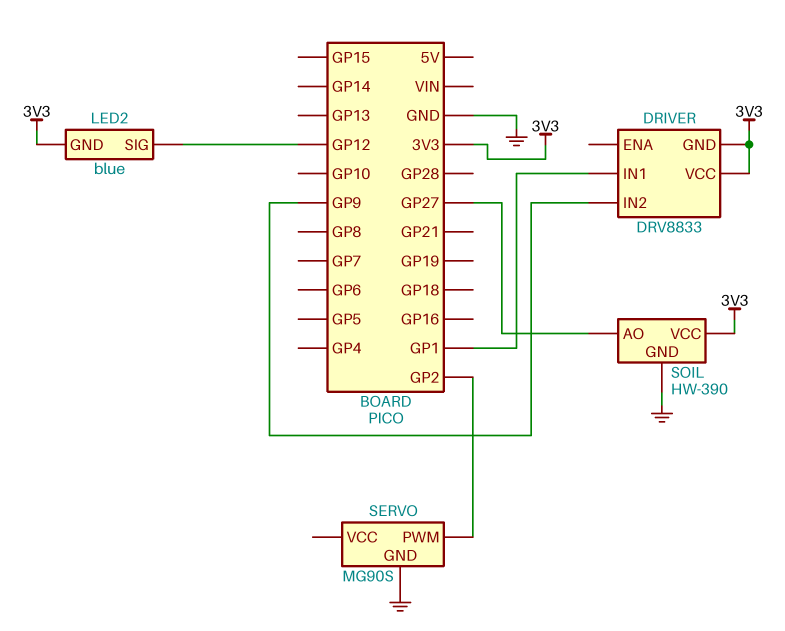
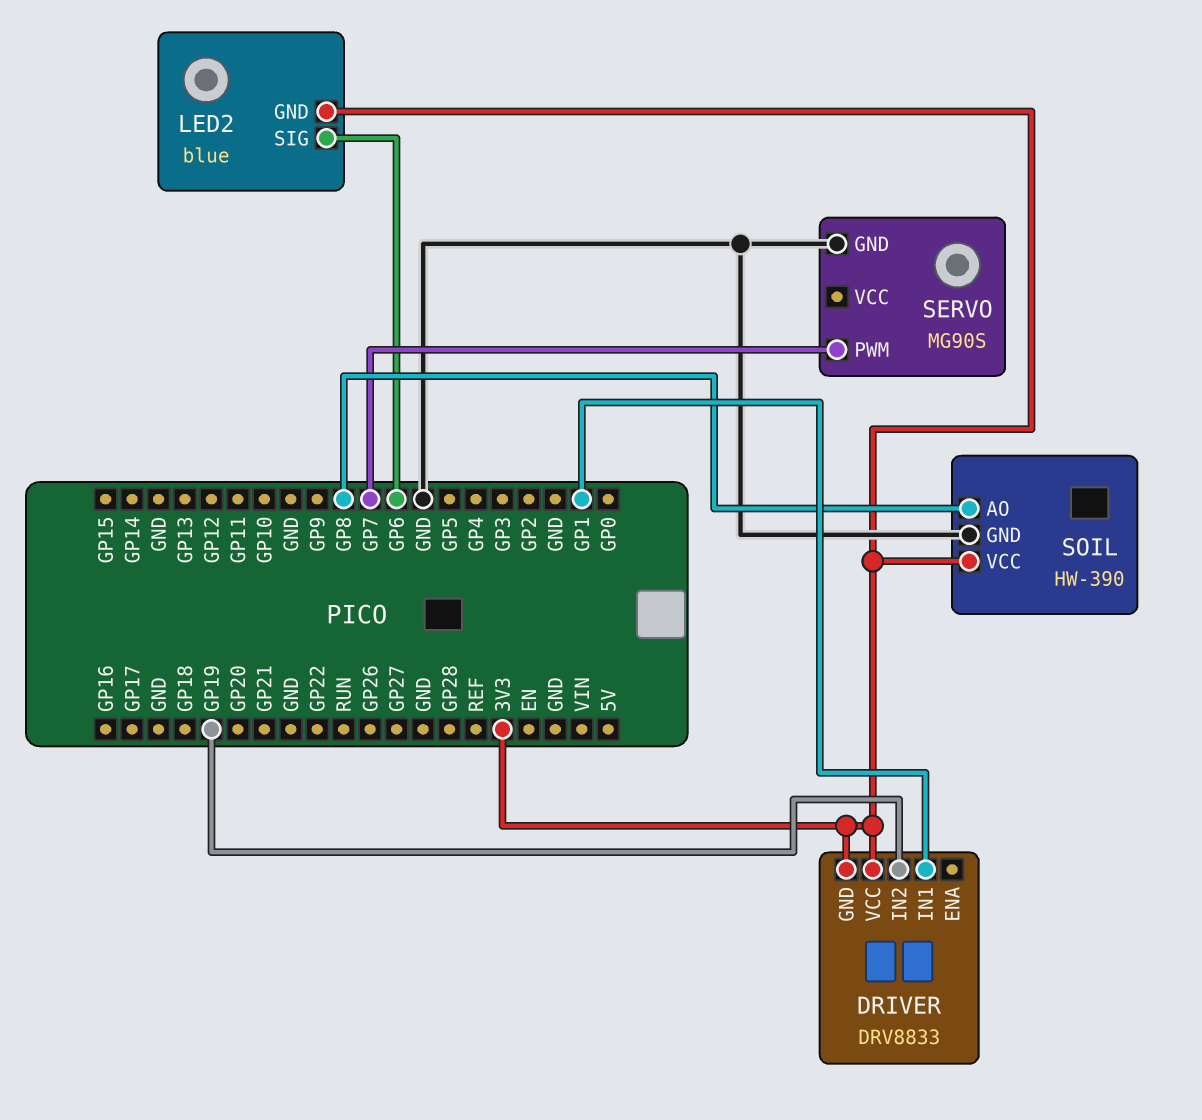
DRIVER pin IN2: GP9 -> GP19
LED2 pin SIG: GP12 -> GP6
SERVO pin PWM: GP2 -> GP7
SOIL pin AO: GP27 -> GP8

